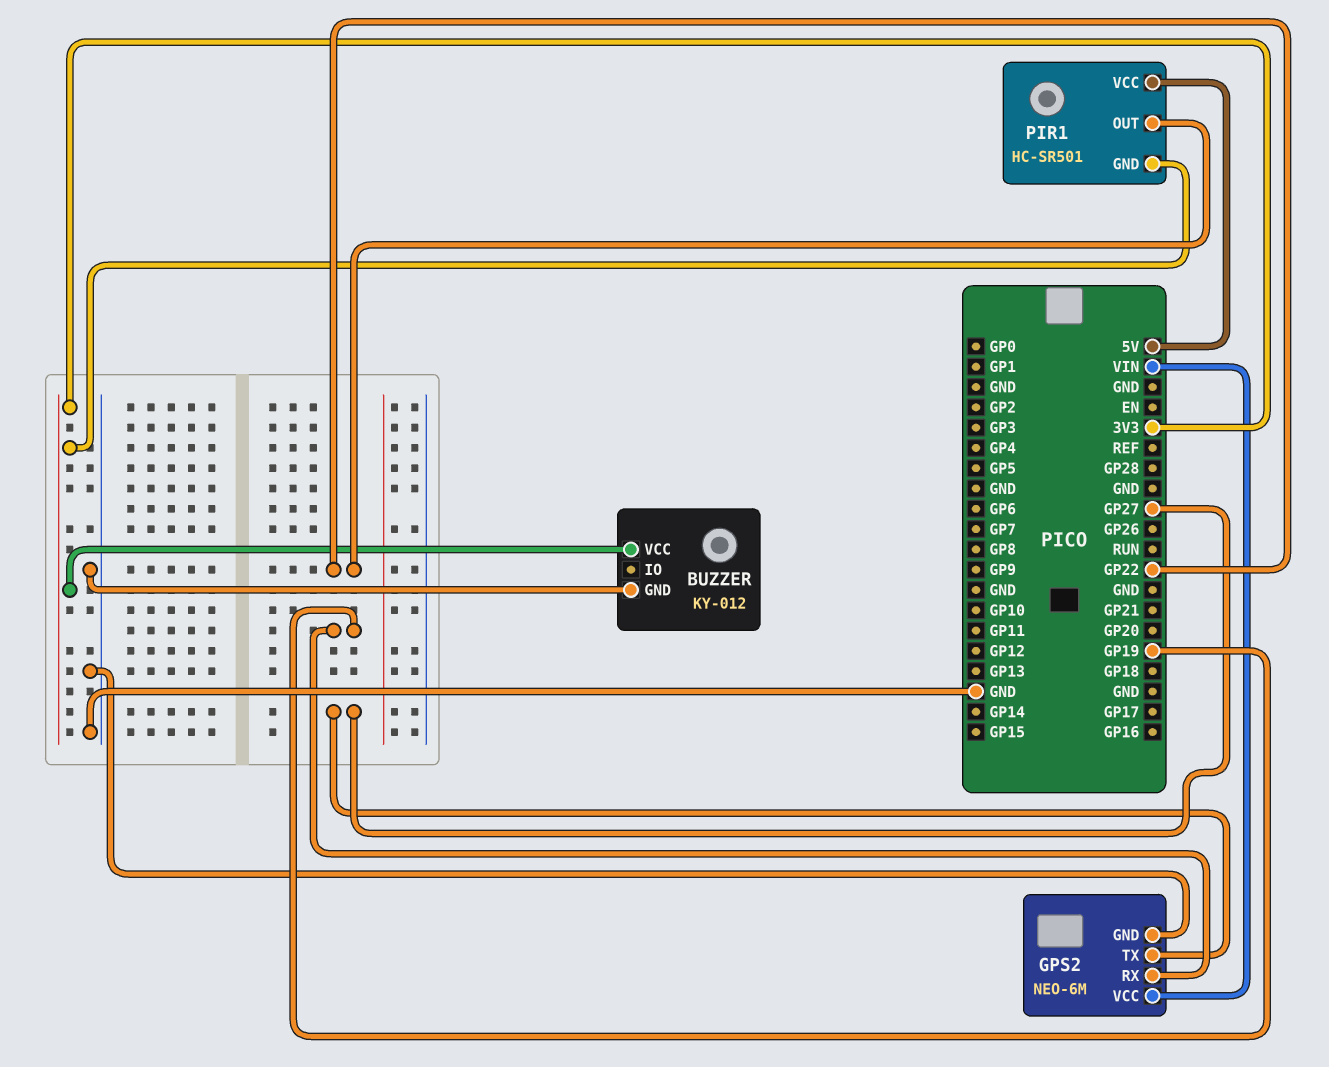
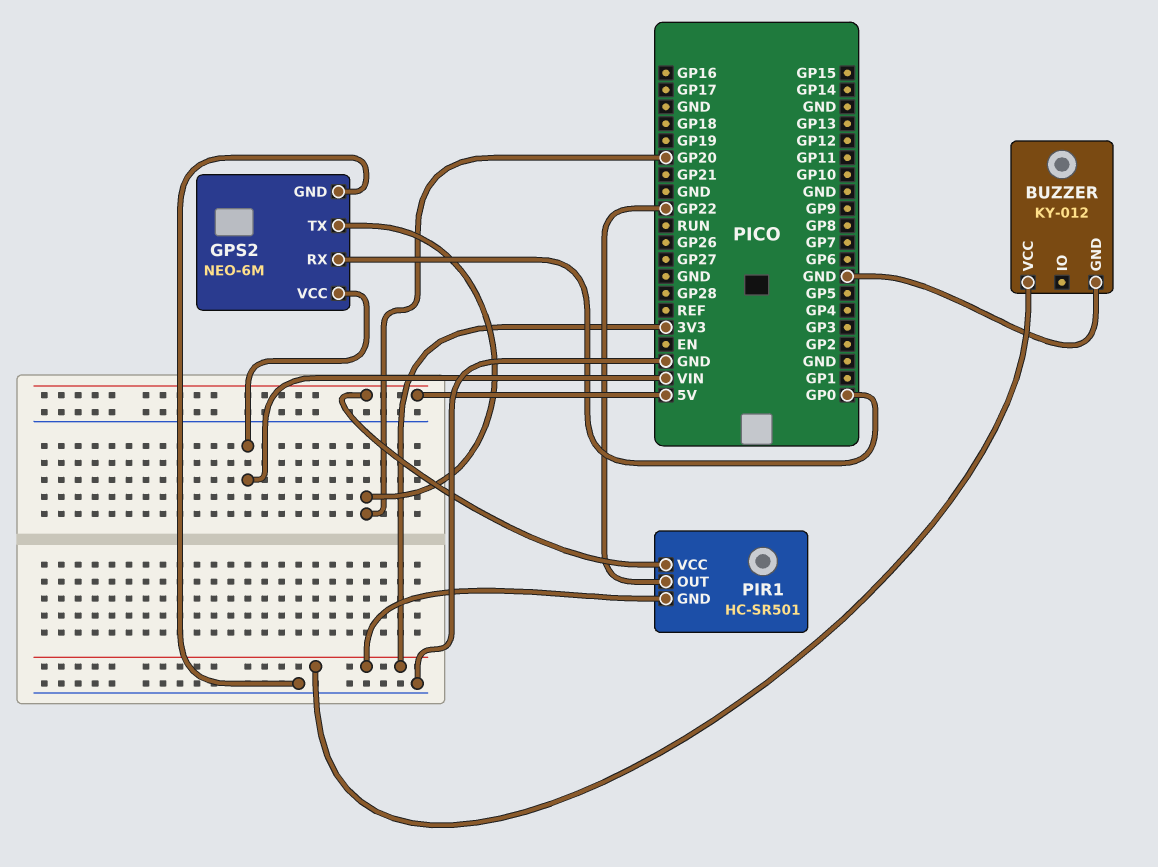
GPS2 pin RX: GP19 -> GP0
GPS2 pin TX: GP27 -> GP20

